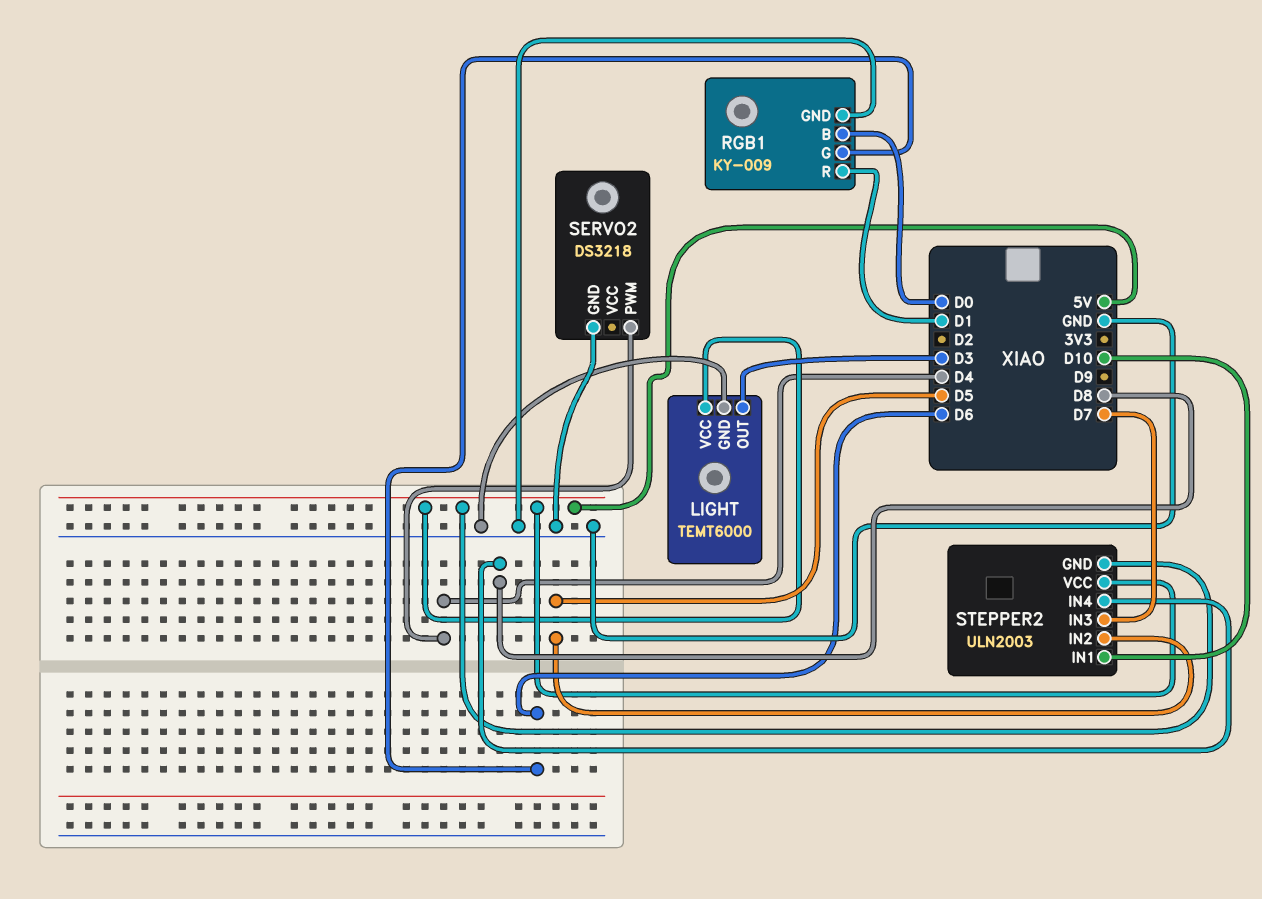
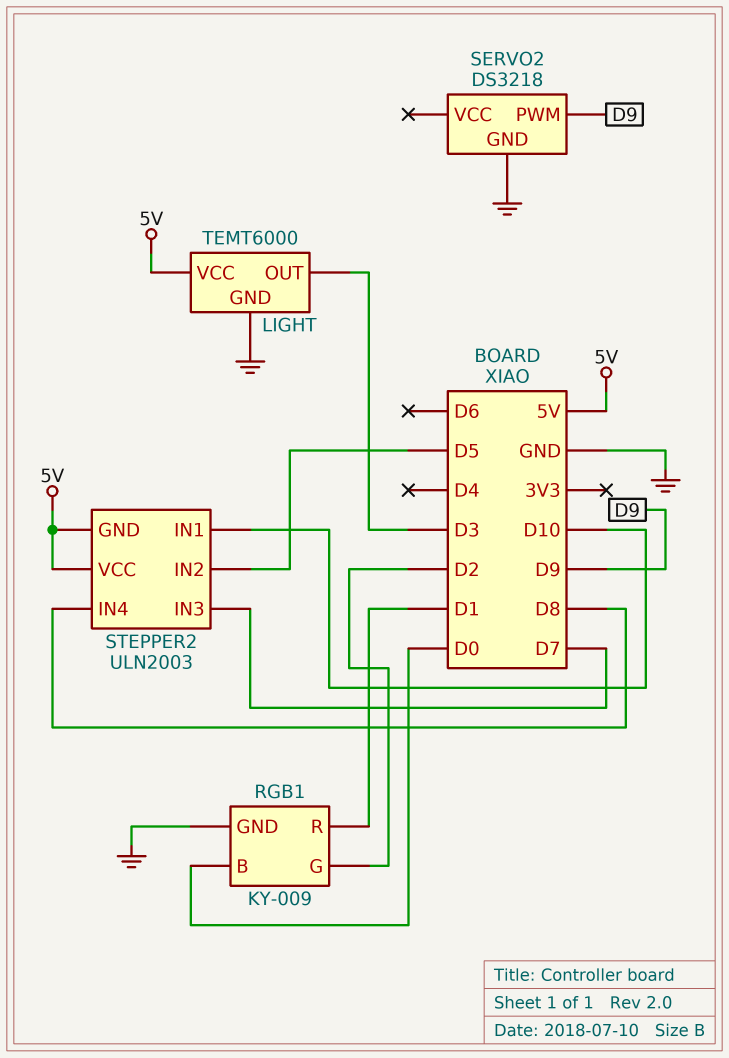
RGB1 pin G: D6 -> D2
SERVO2 pin PWM: D4 -> D9

